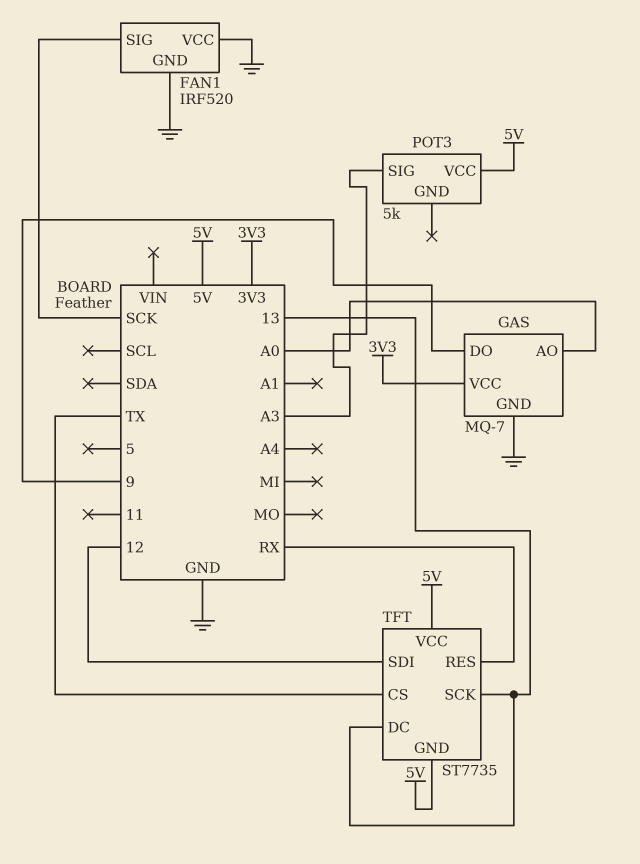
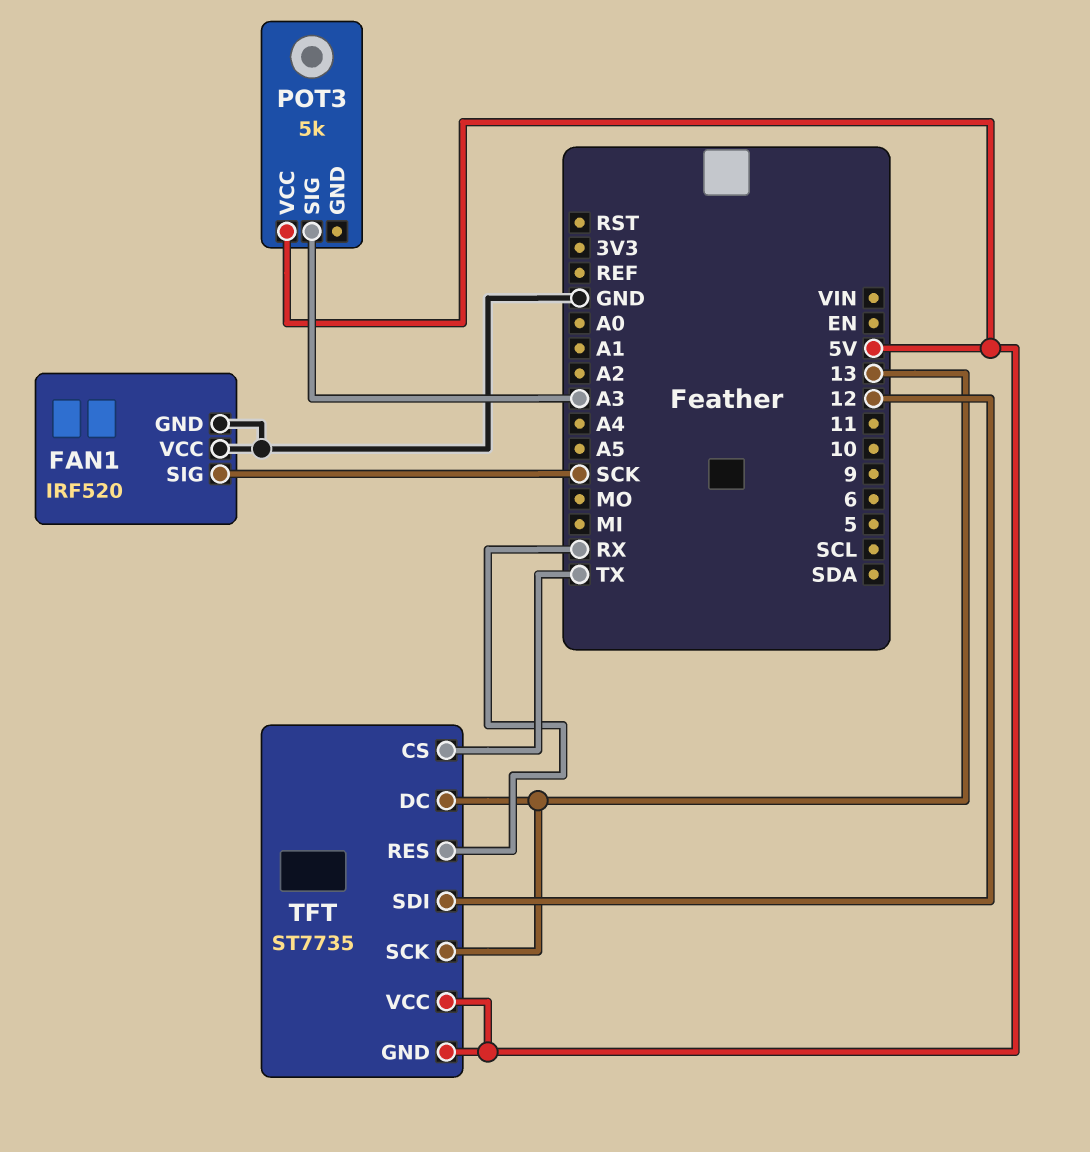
GAS: MQ-7 -> none
GAS pin AO: A0 -> none
GAS pin DO: 9 -> none
GAS pin GND: GND -> none
GAS pin VCC: 3V3 -> none

